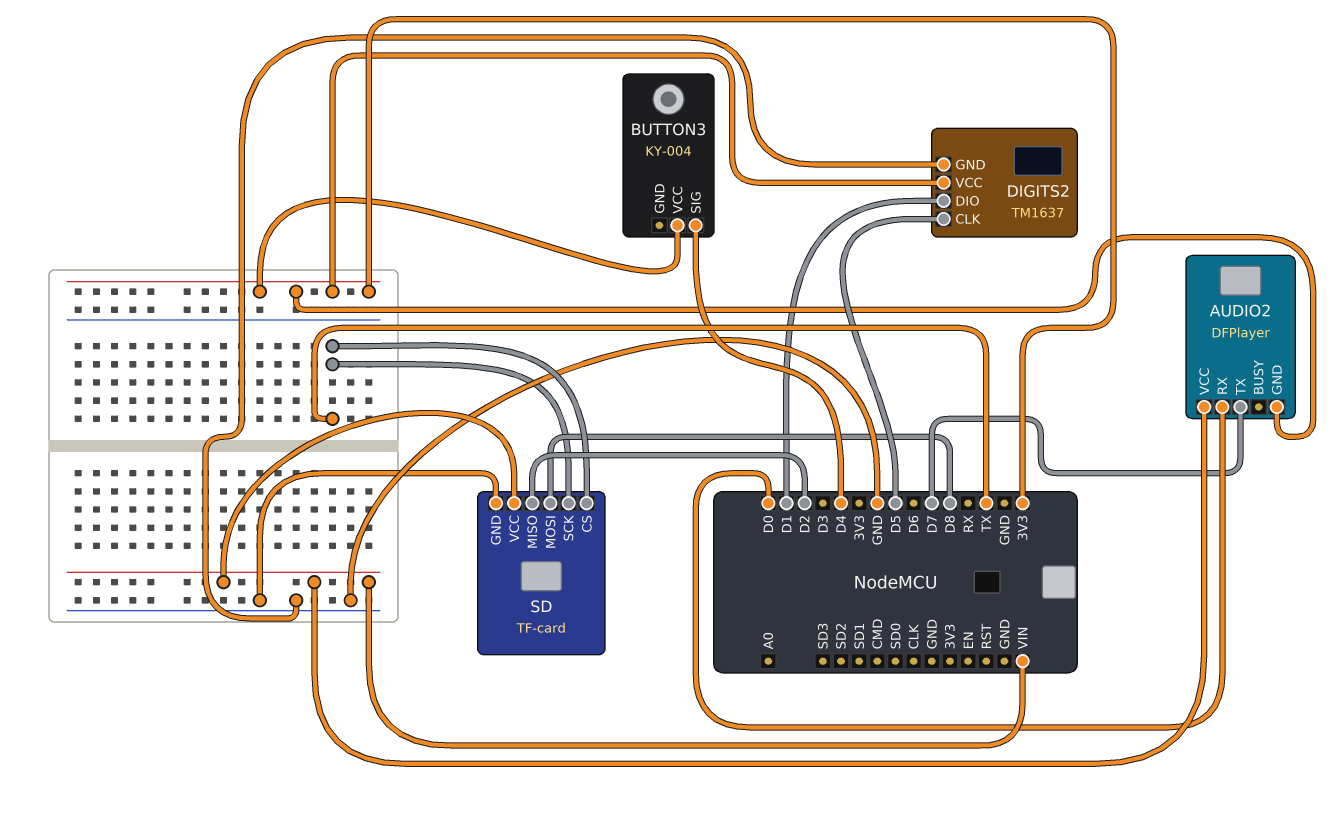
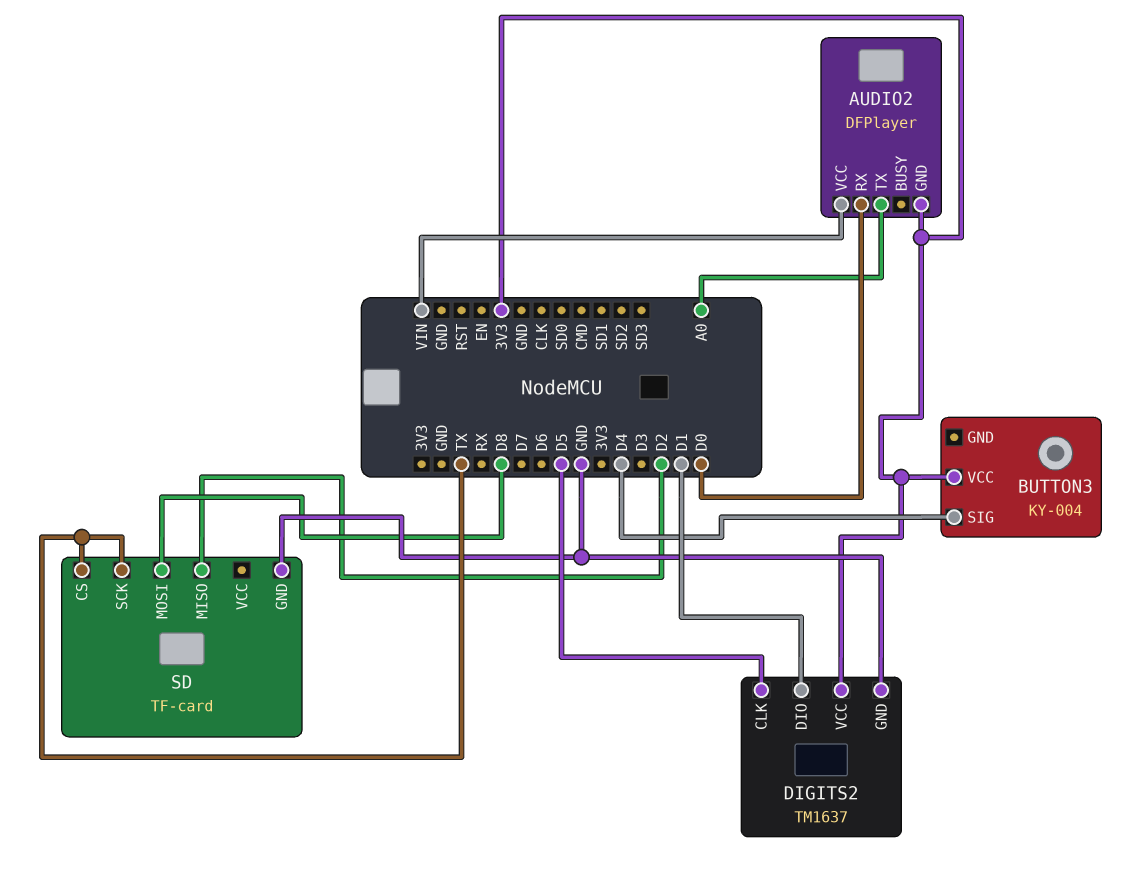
AUDIO2 pin TX: D7 -> A0
SD pin VCC: VIN -> none

